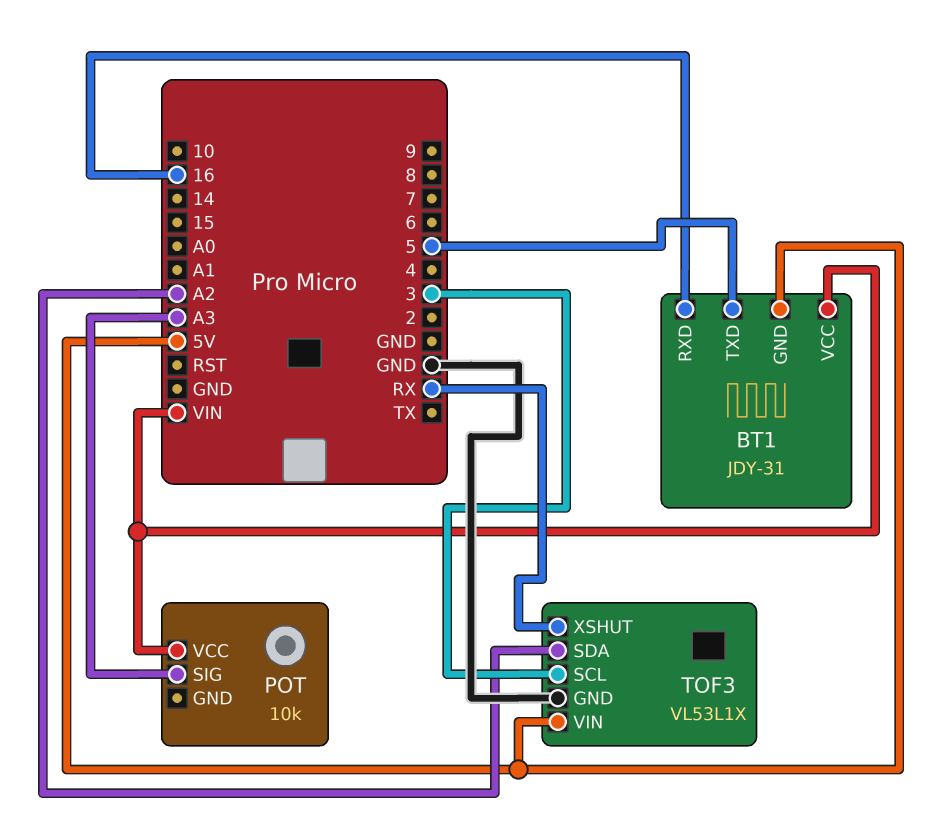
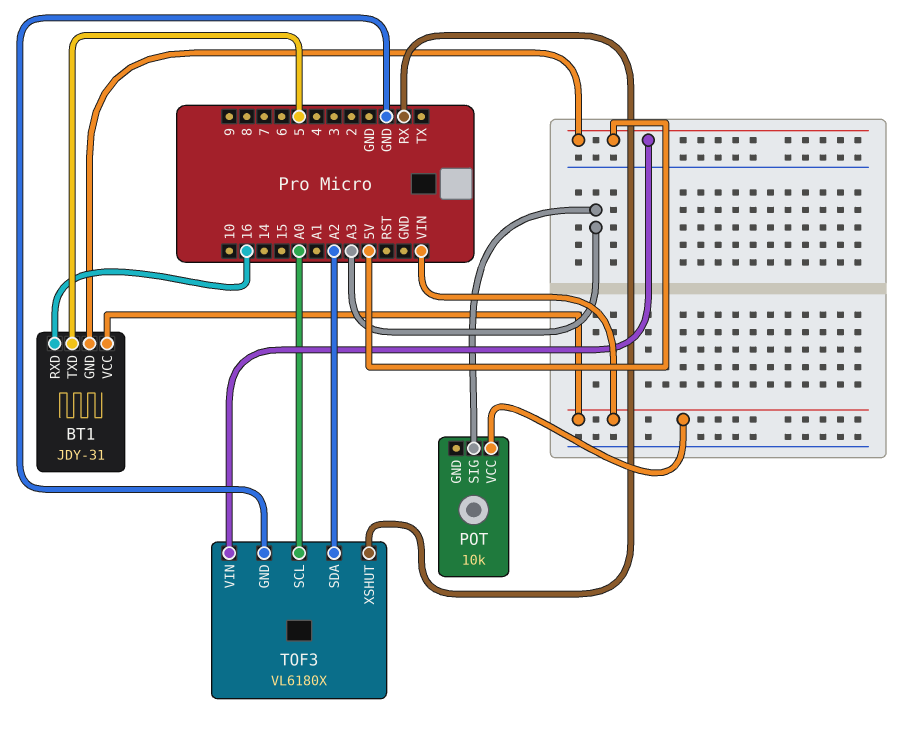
TOF3: VL53L1X -> VL6180X
TOF3 pin SCL: 3 -> A0

